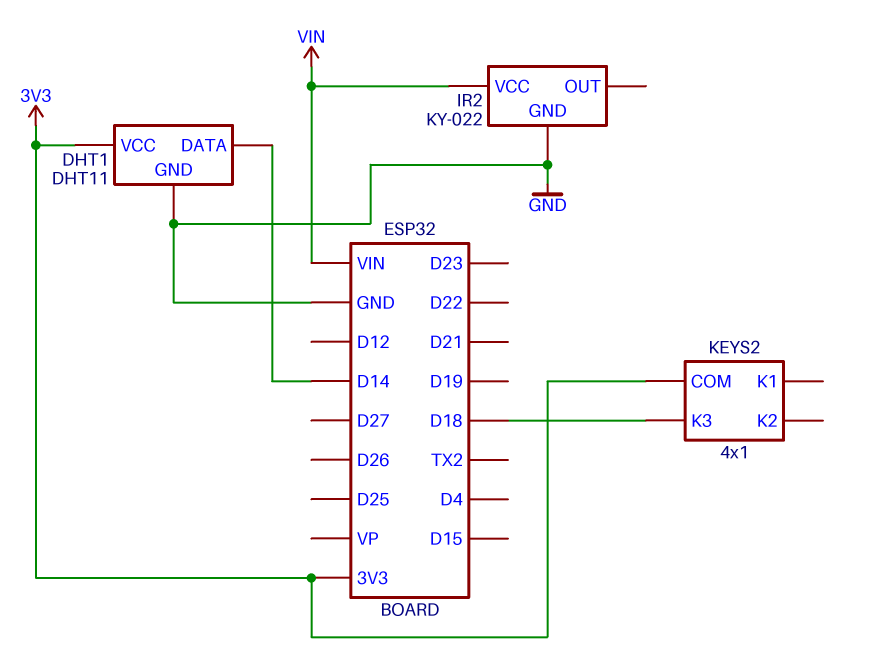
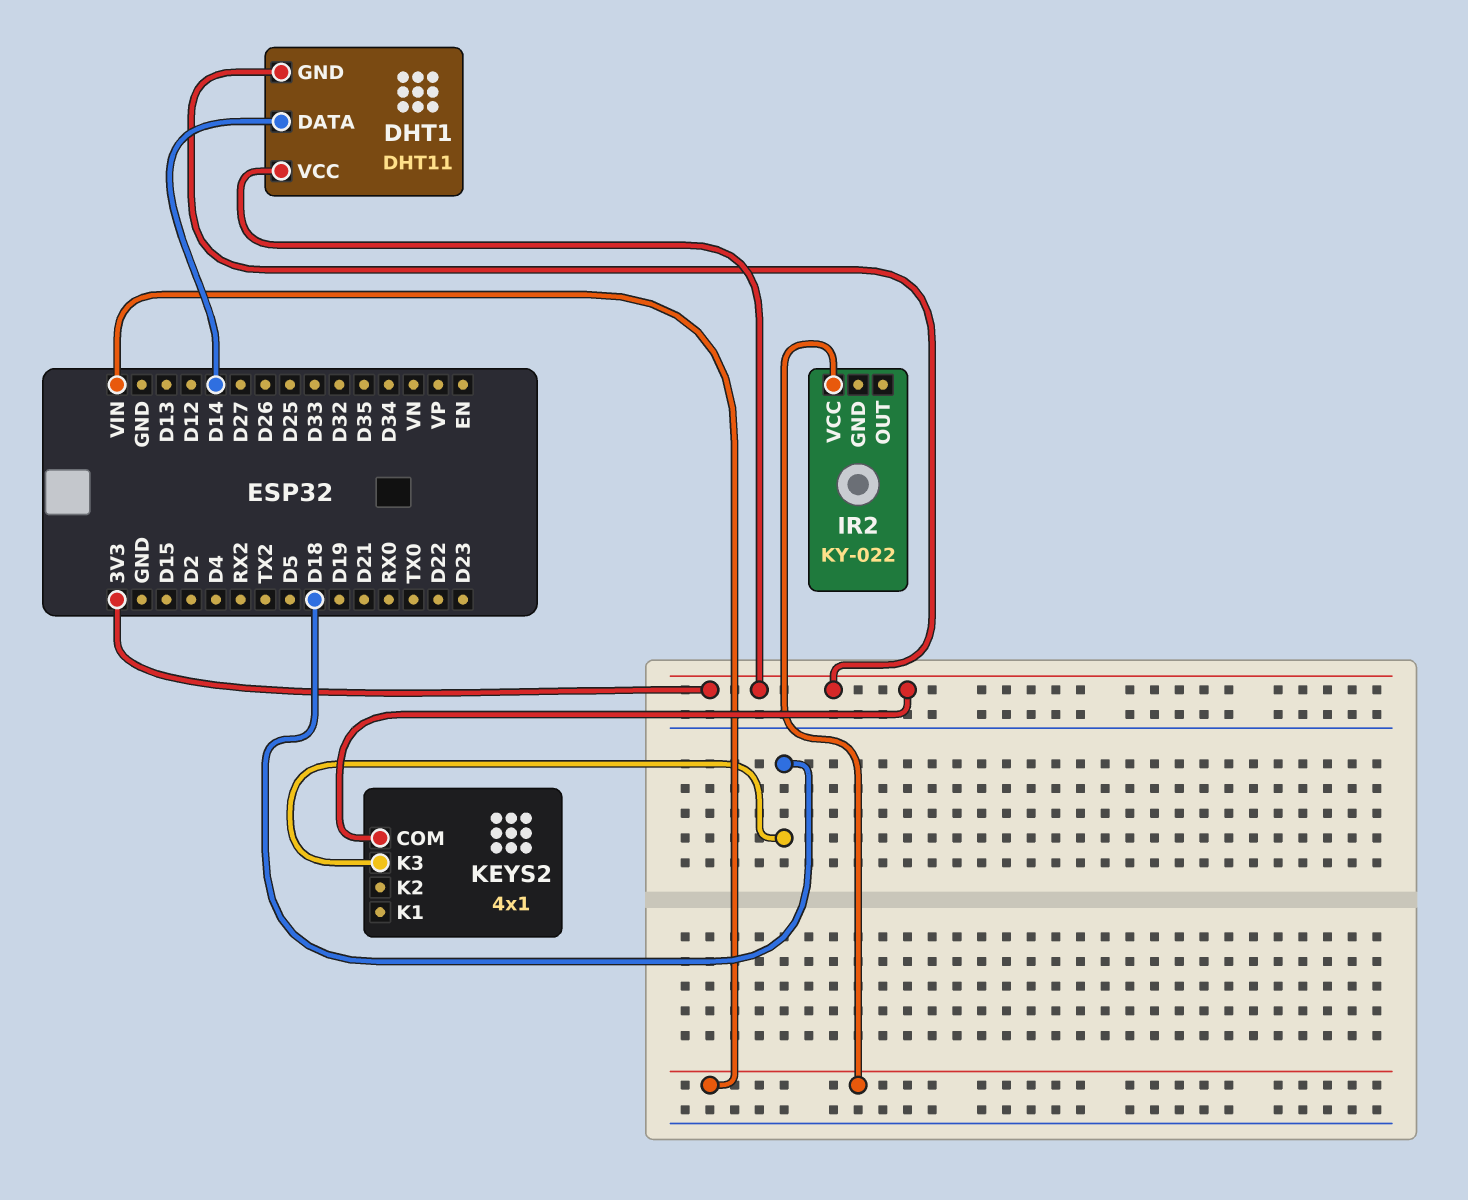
DHT1 pin GND: GND -> 3V3
IR2 pin GND: GND -> none

